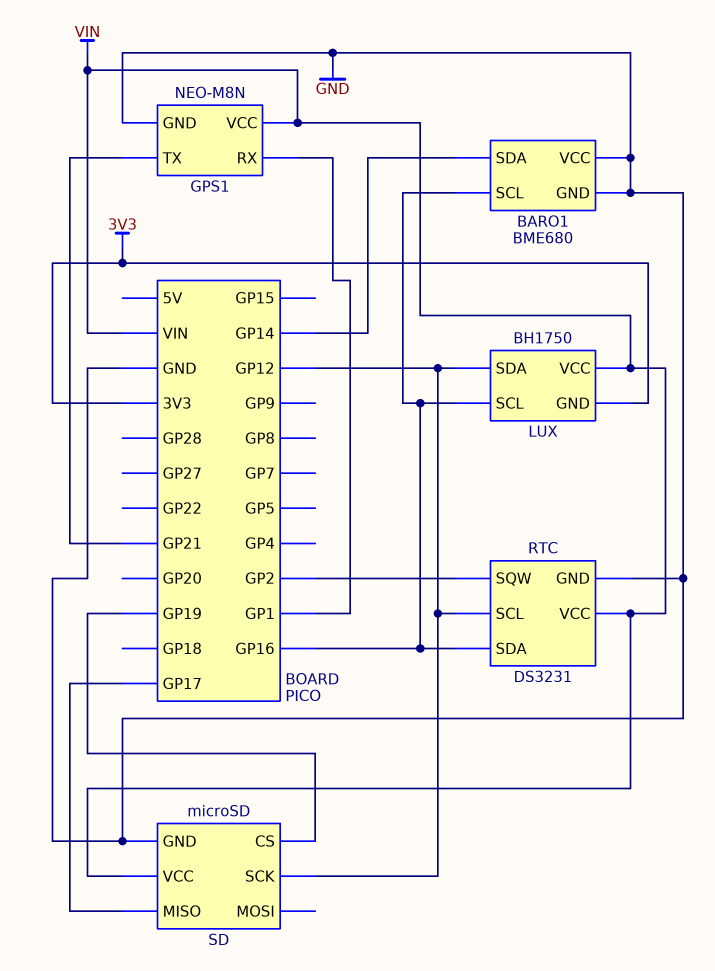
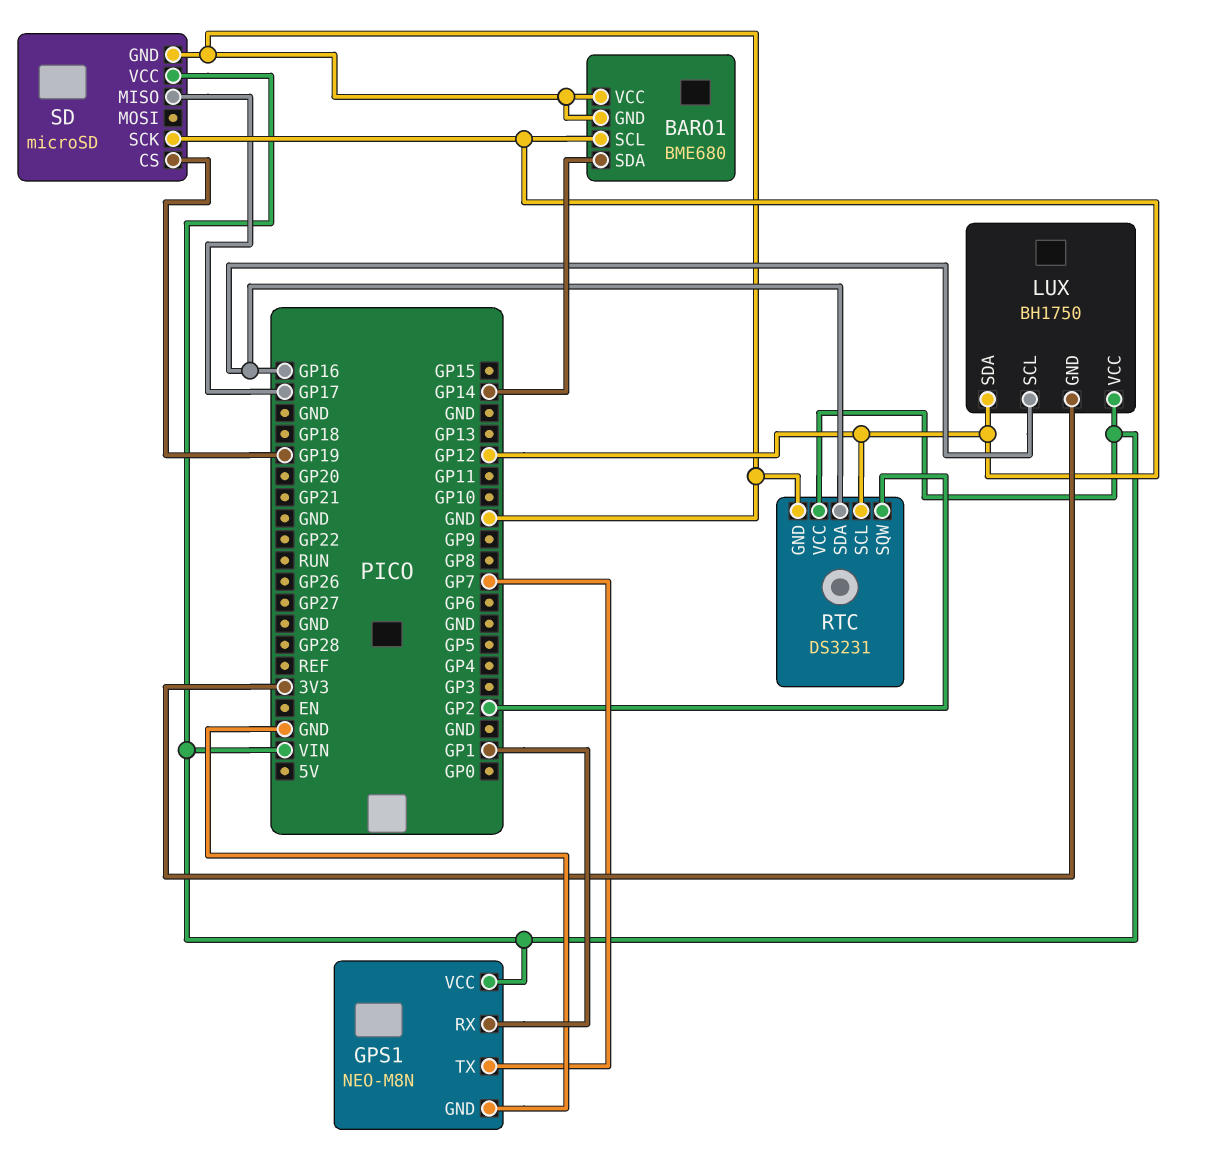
BARO1 pin SCL: GP16 -> GP12
GPS1 pin TX: GP21 -> GP7

